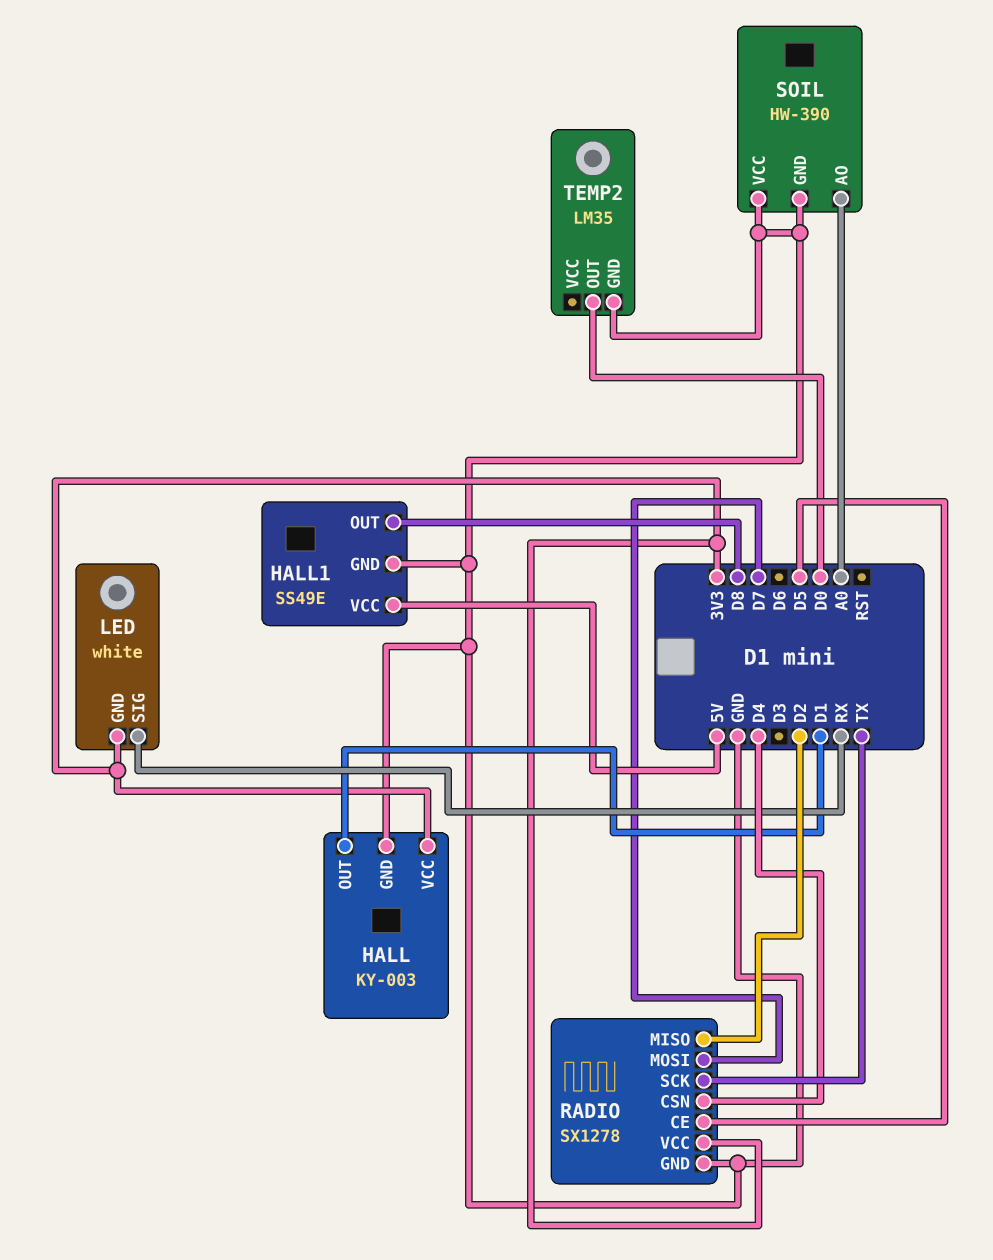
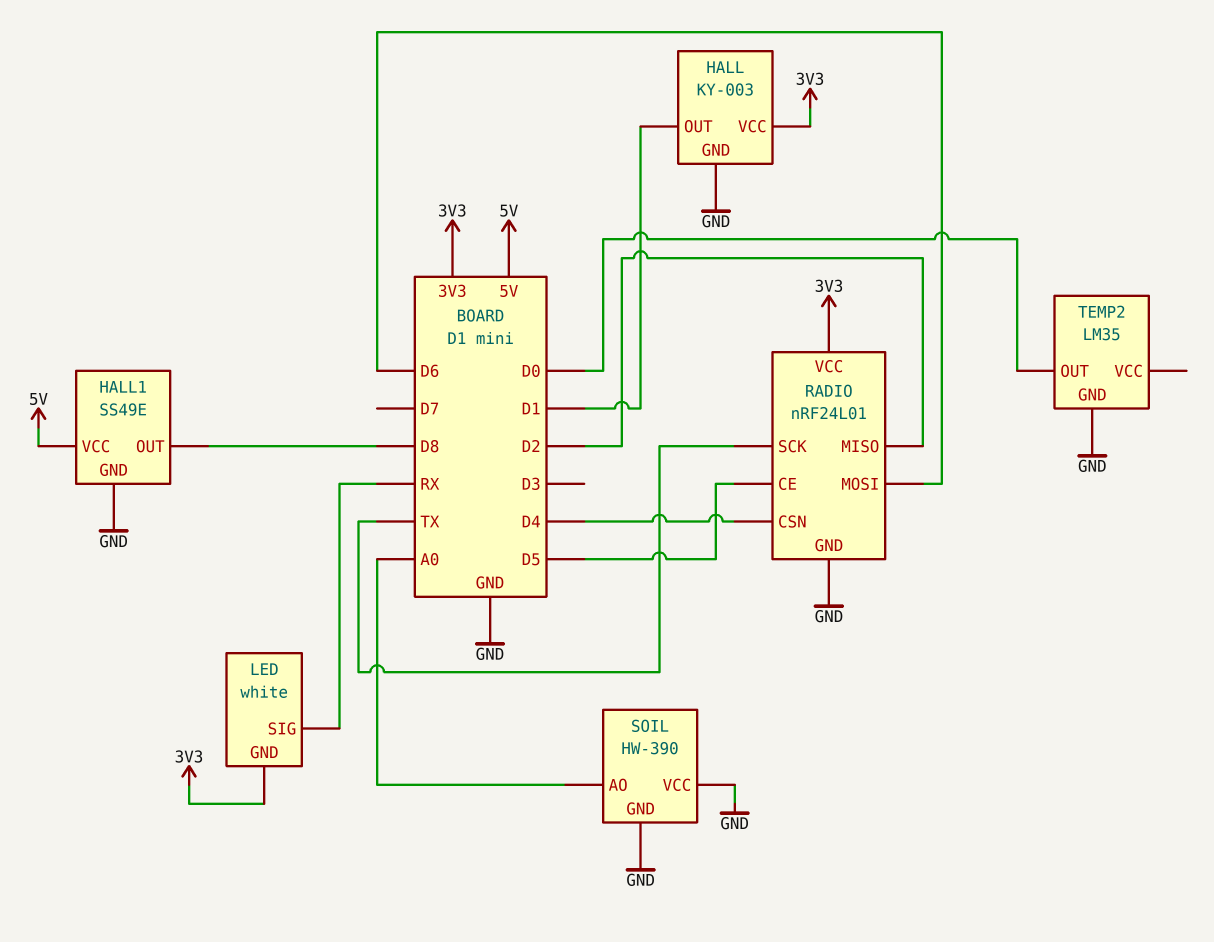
RADIO: SX1278 -> nRF24L01
RADIO pin MOSI: D7 -> D6

